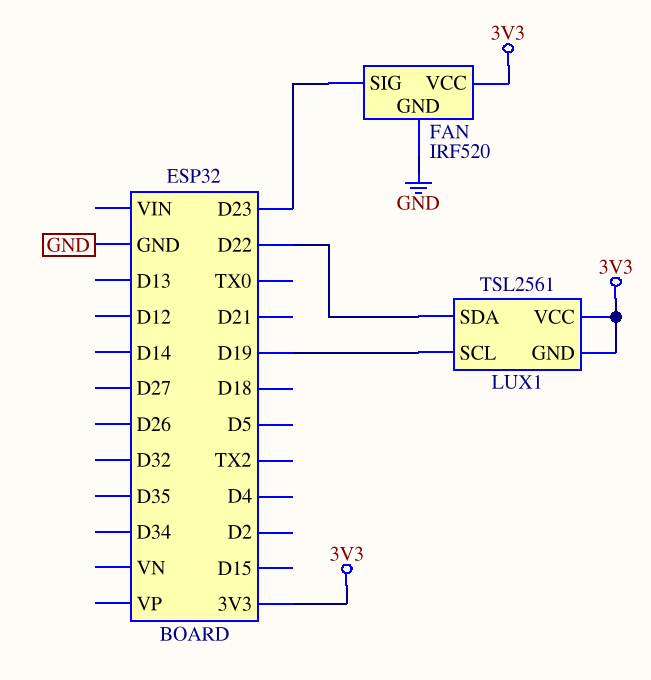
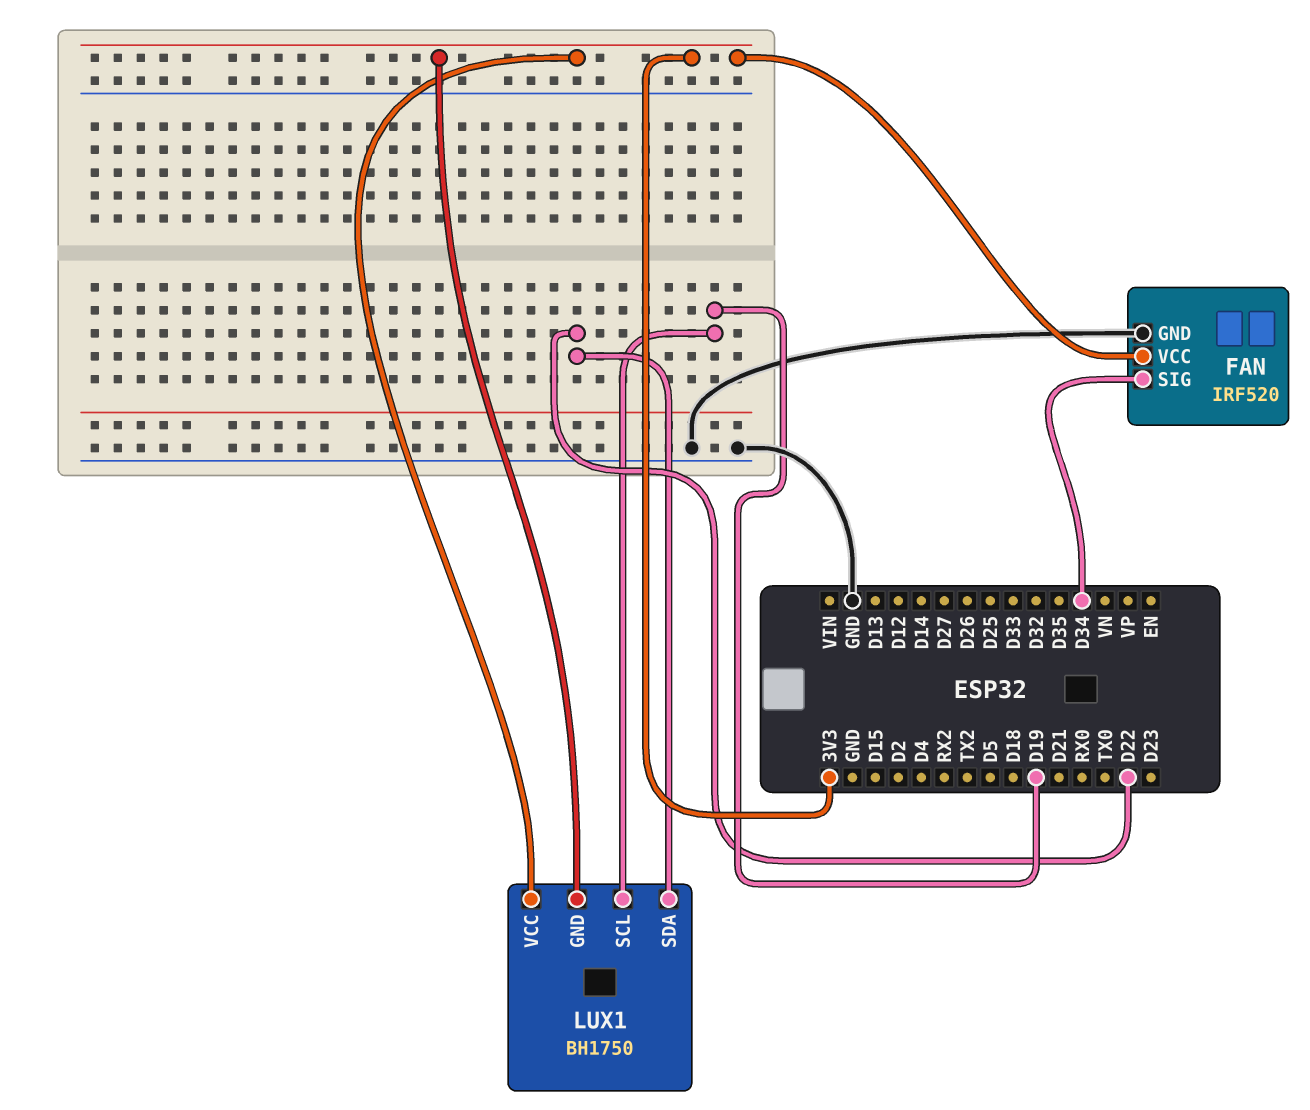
FAN pin SIG: D23 -> D34
LUX1: TSL2561 -> BH1750

